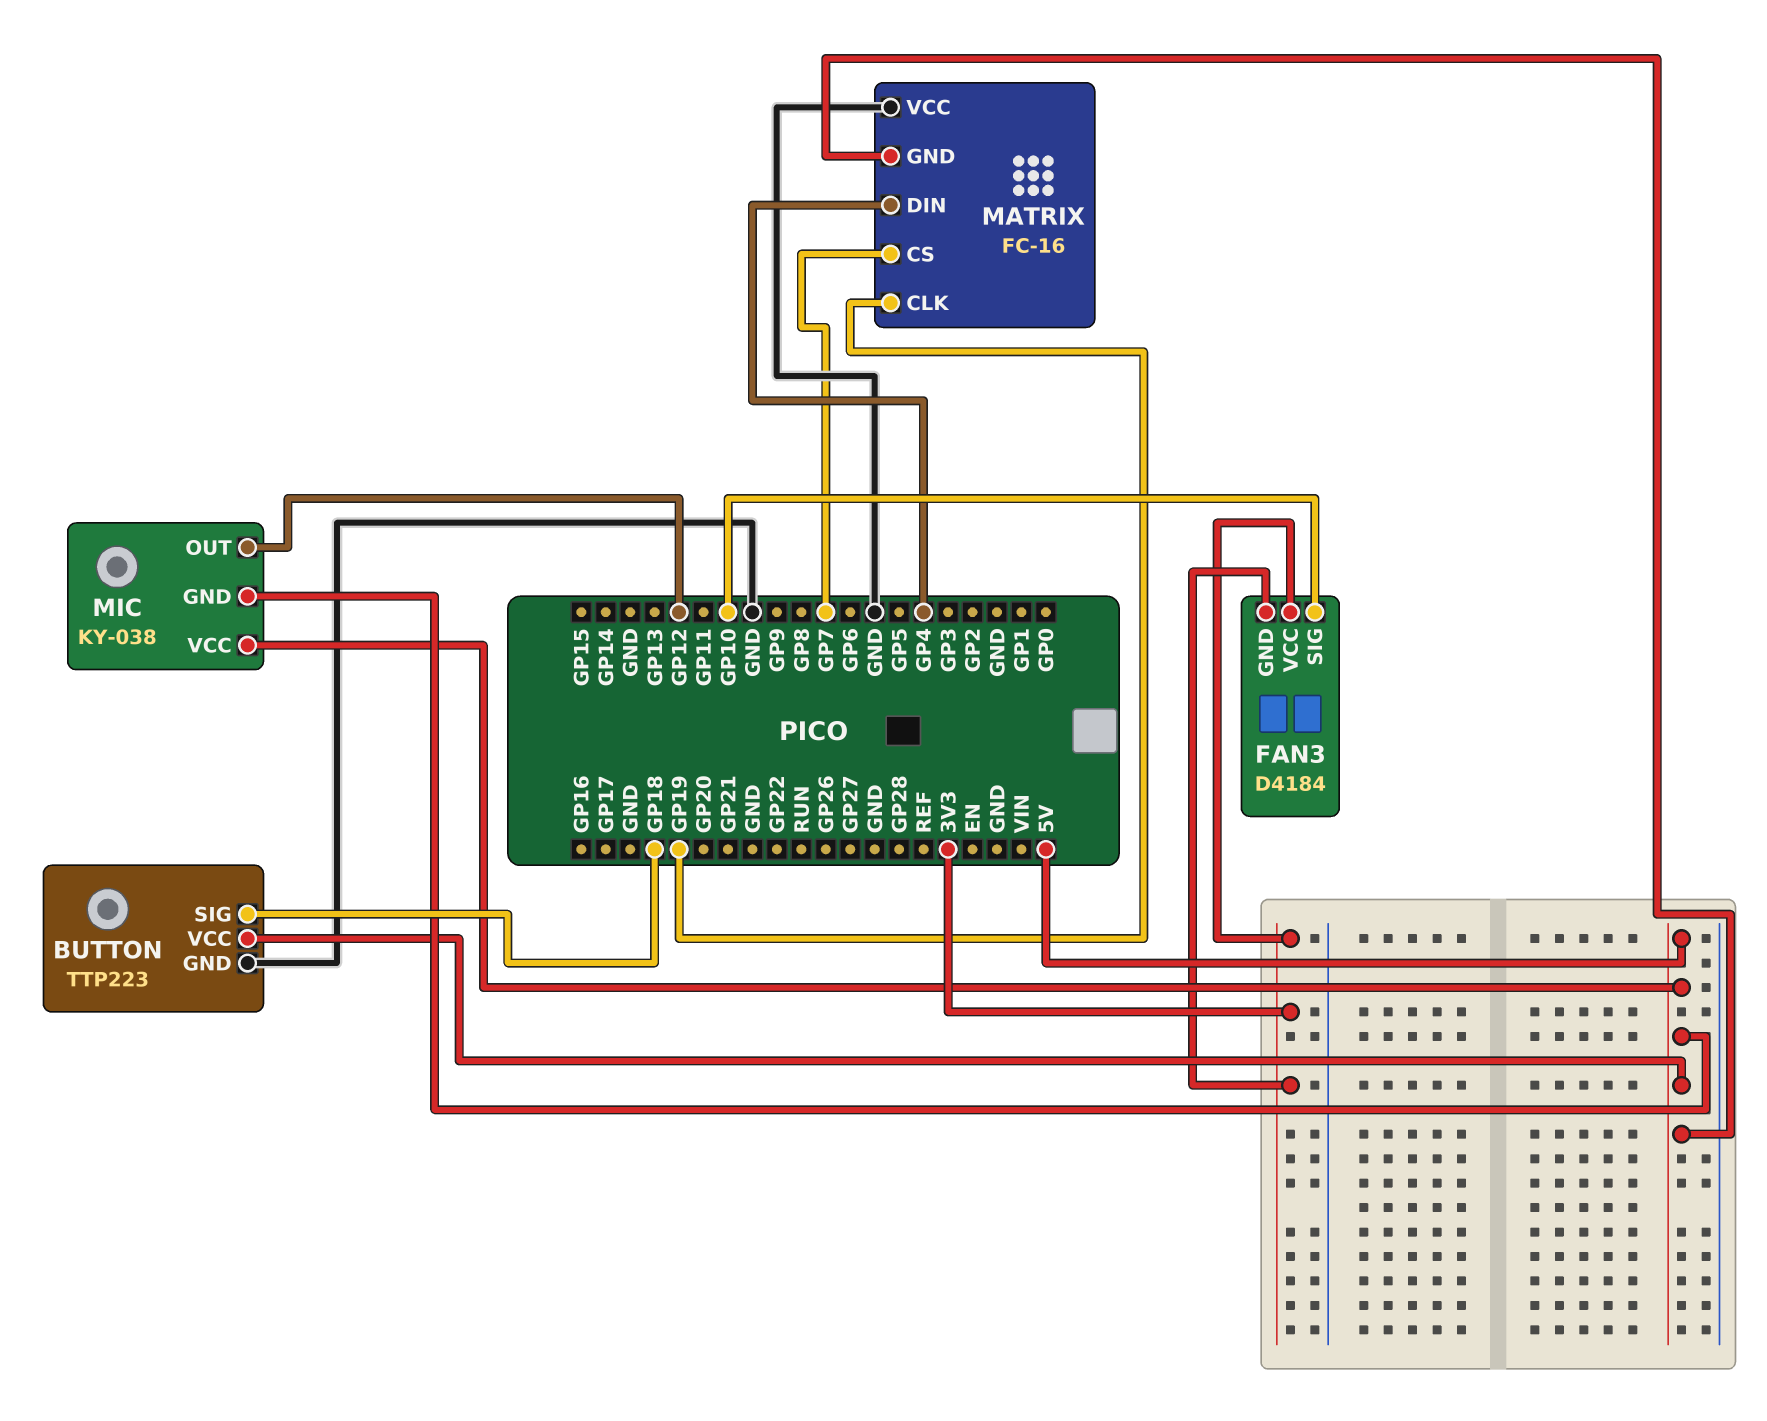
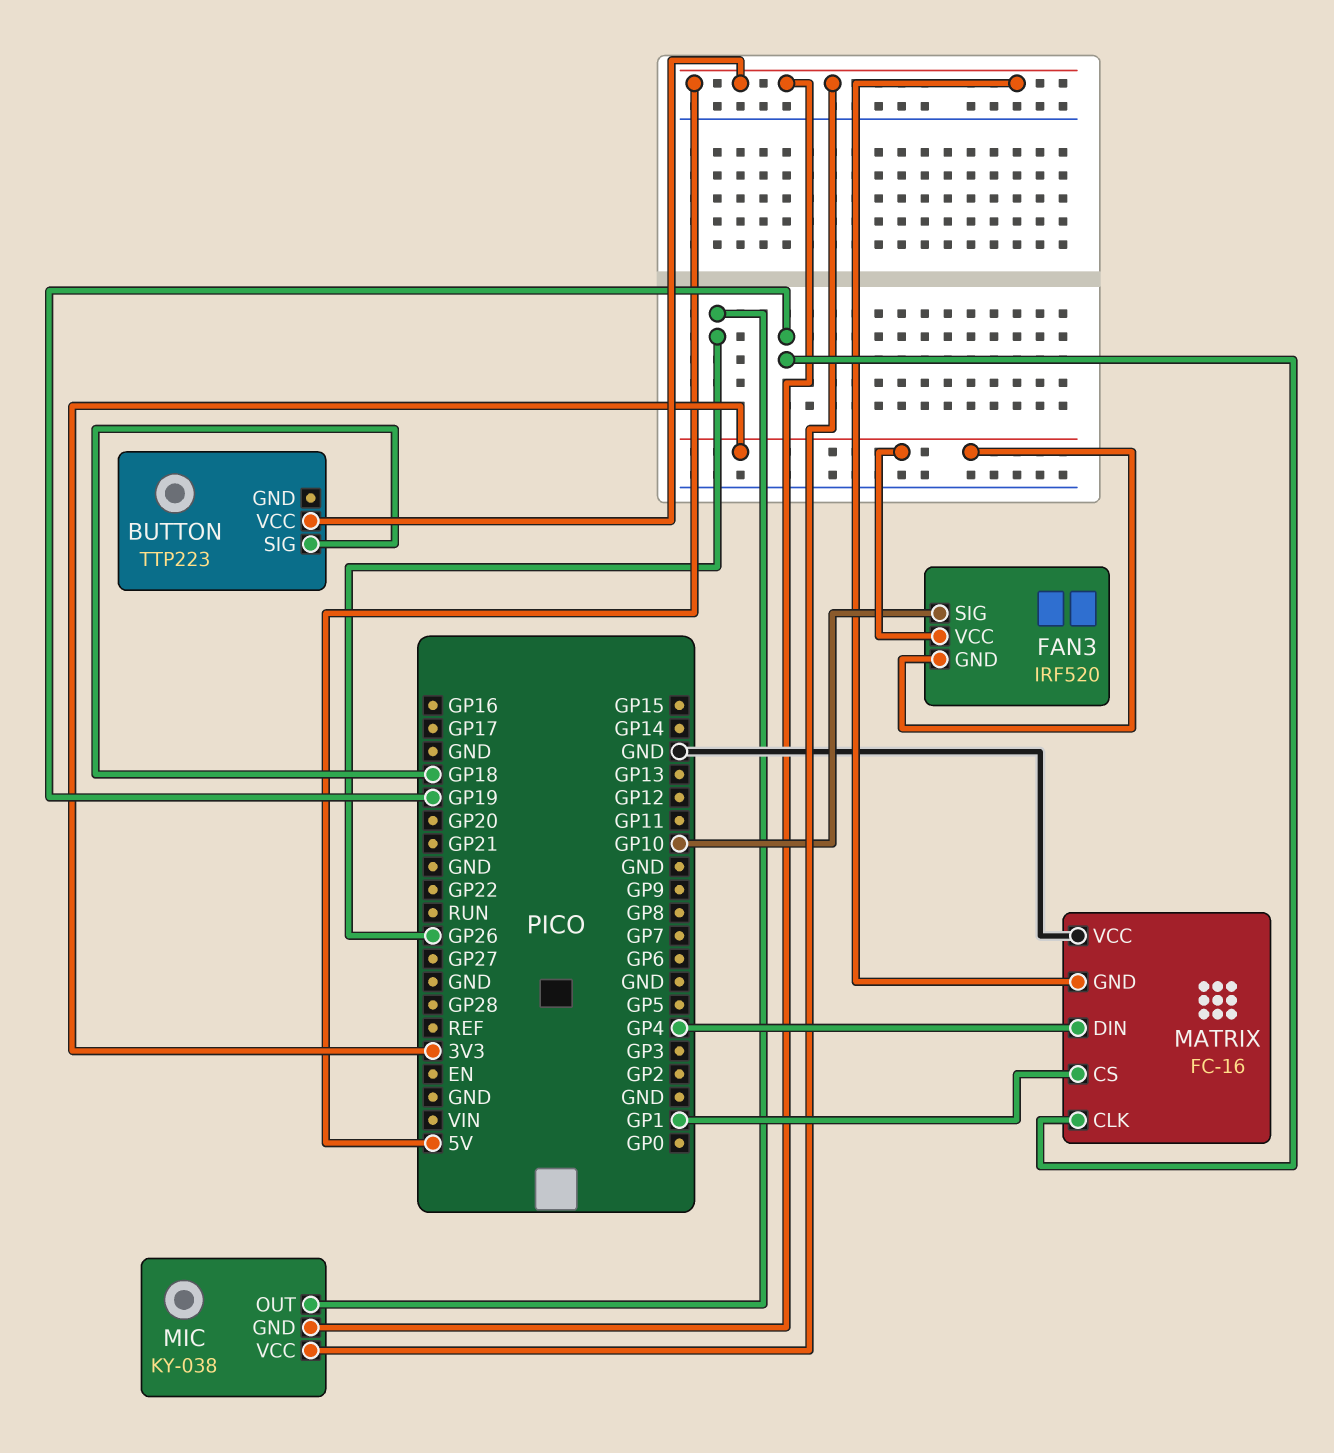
BUTTON pin GND: GND -> none
FAN3: D4184 -> IRF520
MATRIX pin CS: GP7 -> GP1
MIC pin OUT: GP12 -> GP26

